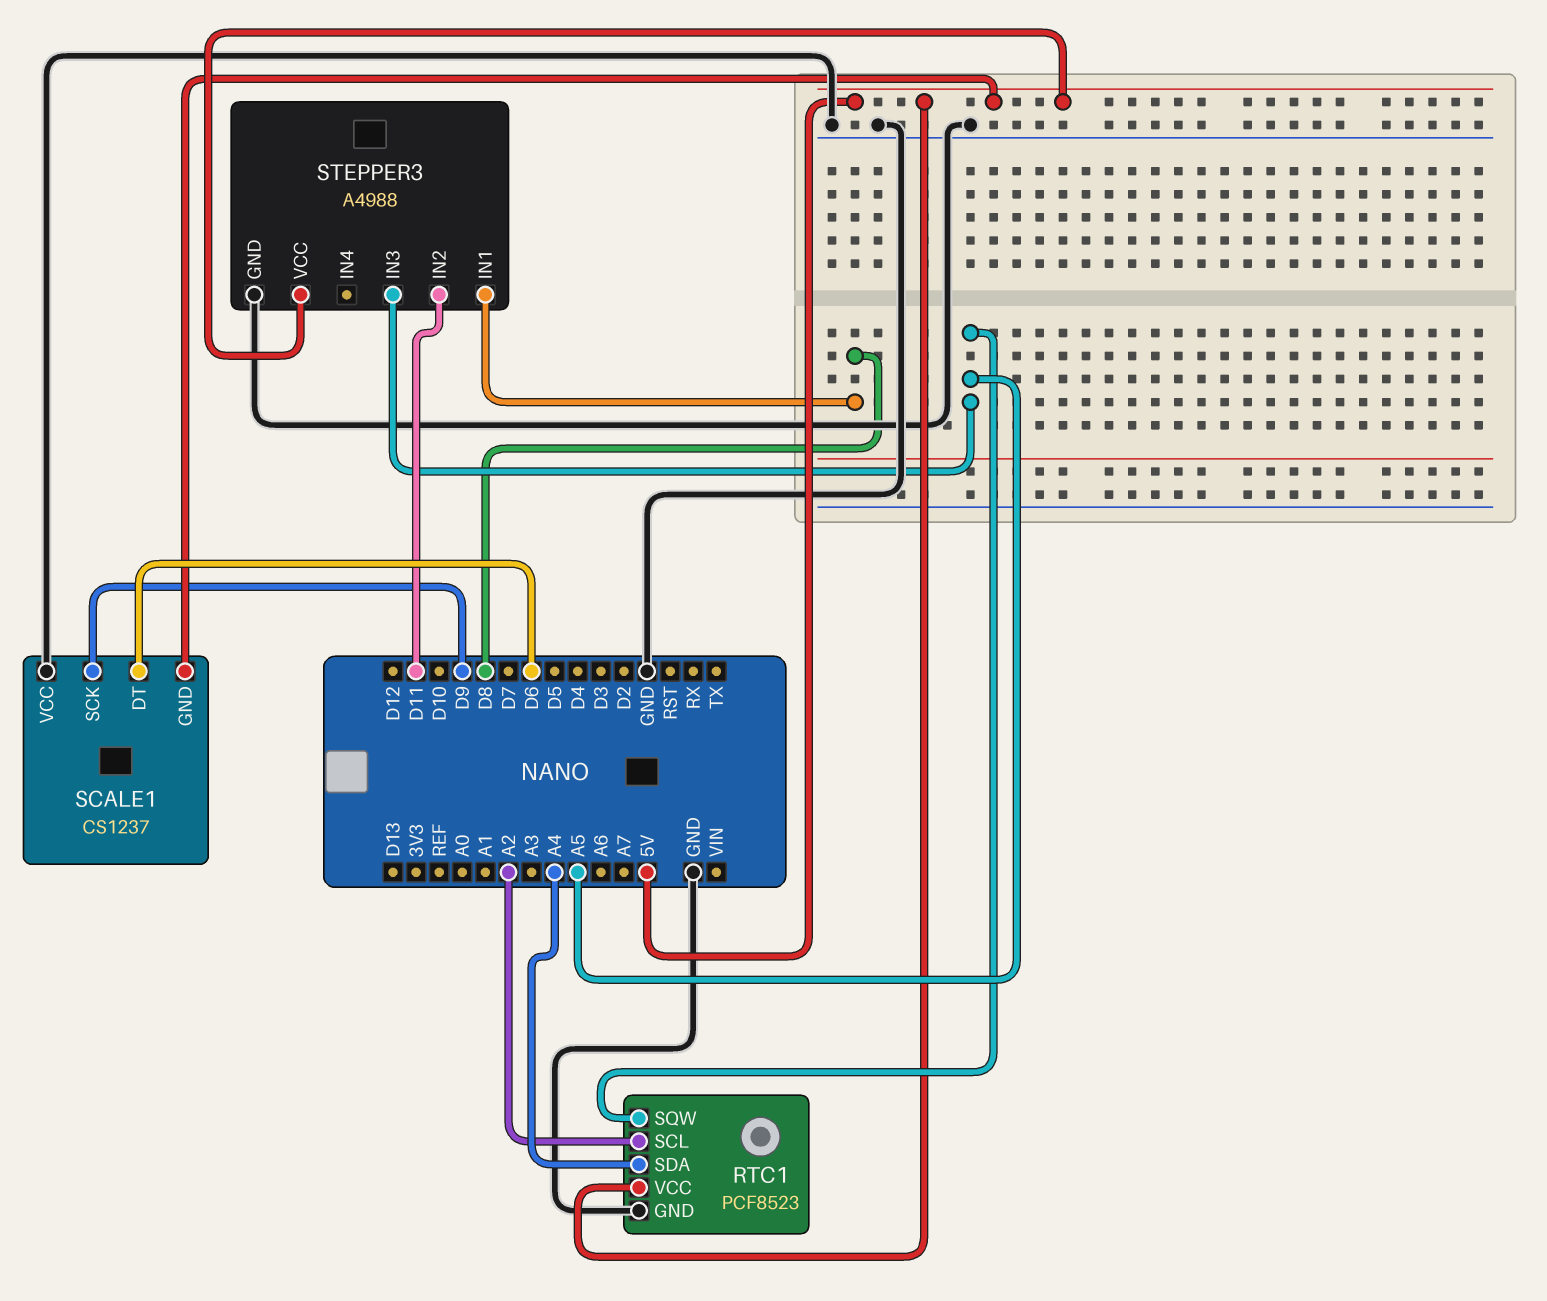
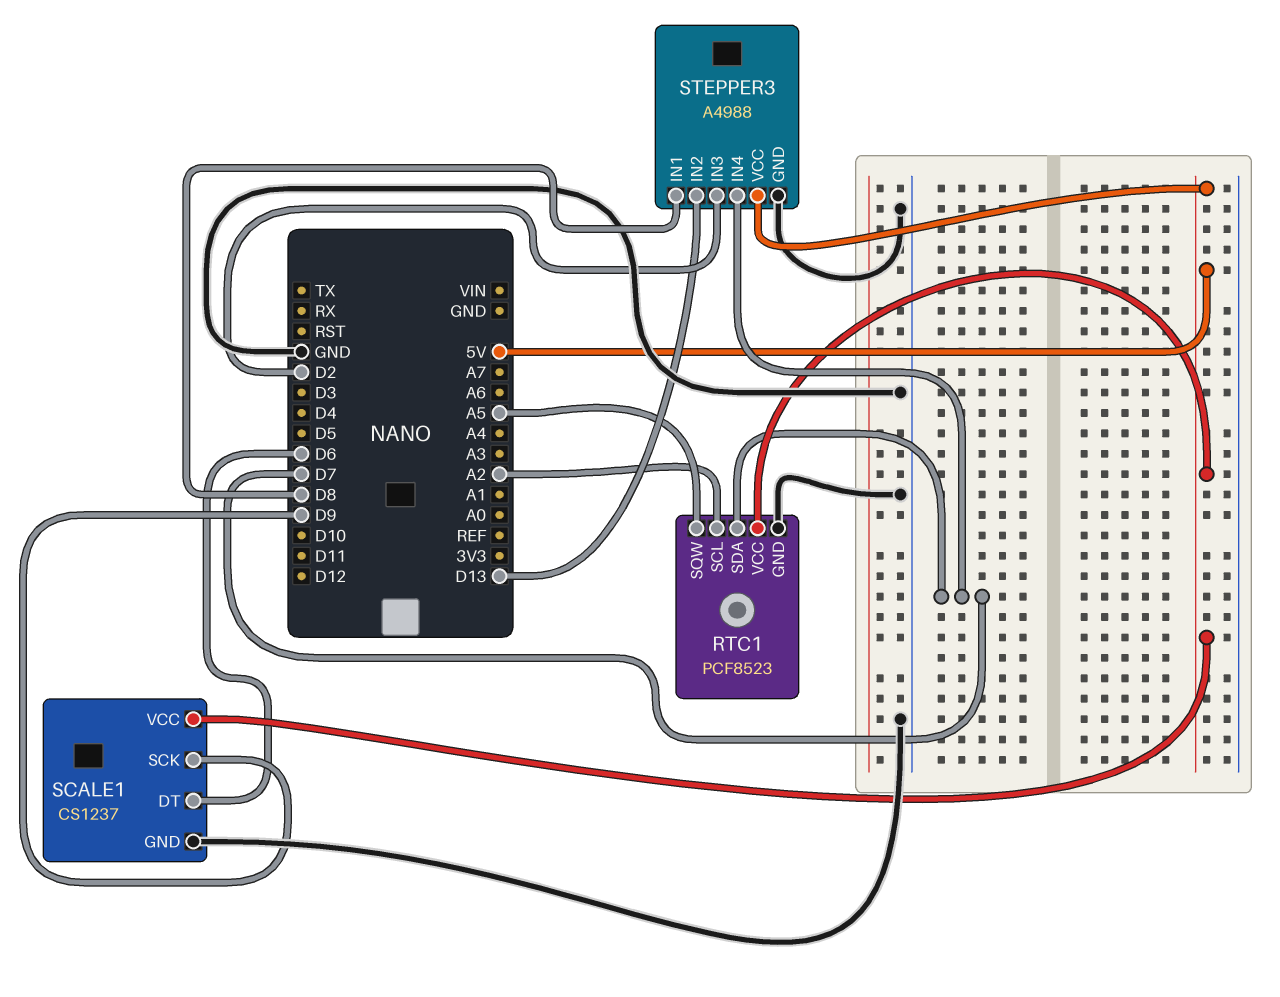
RTC1 pin SDA: A4 -> D7
SCALE1 pin GND: 5V -> GND
SCALE1 pin VCC: GND -> 5V
STEPPER3 pin IN2: D11 -> D13
STEPPER3 pin IN3: A5 -> D2
STEPPER3 pin IN4: none -> D7

